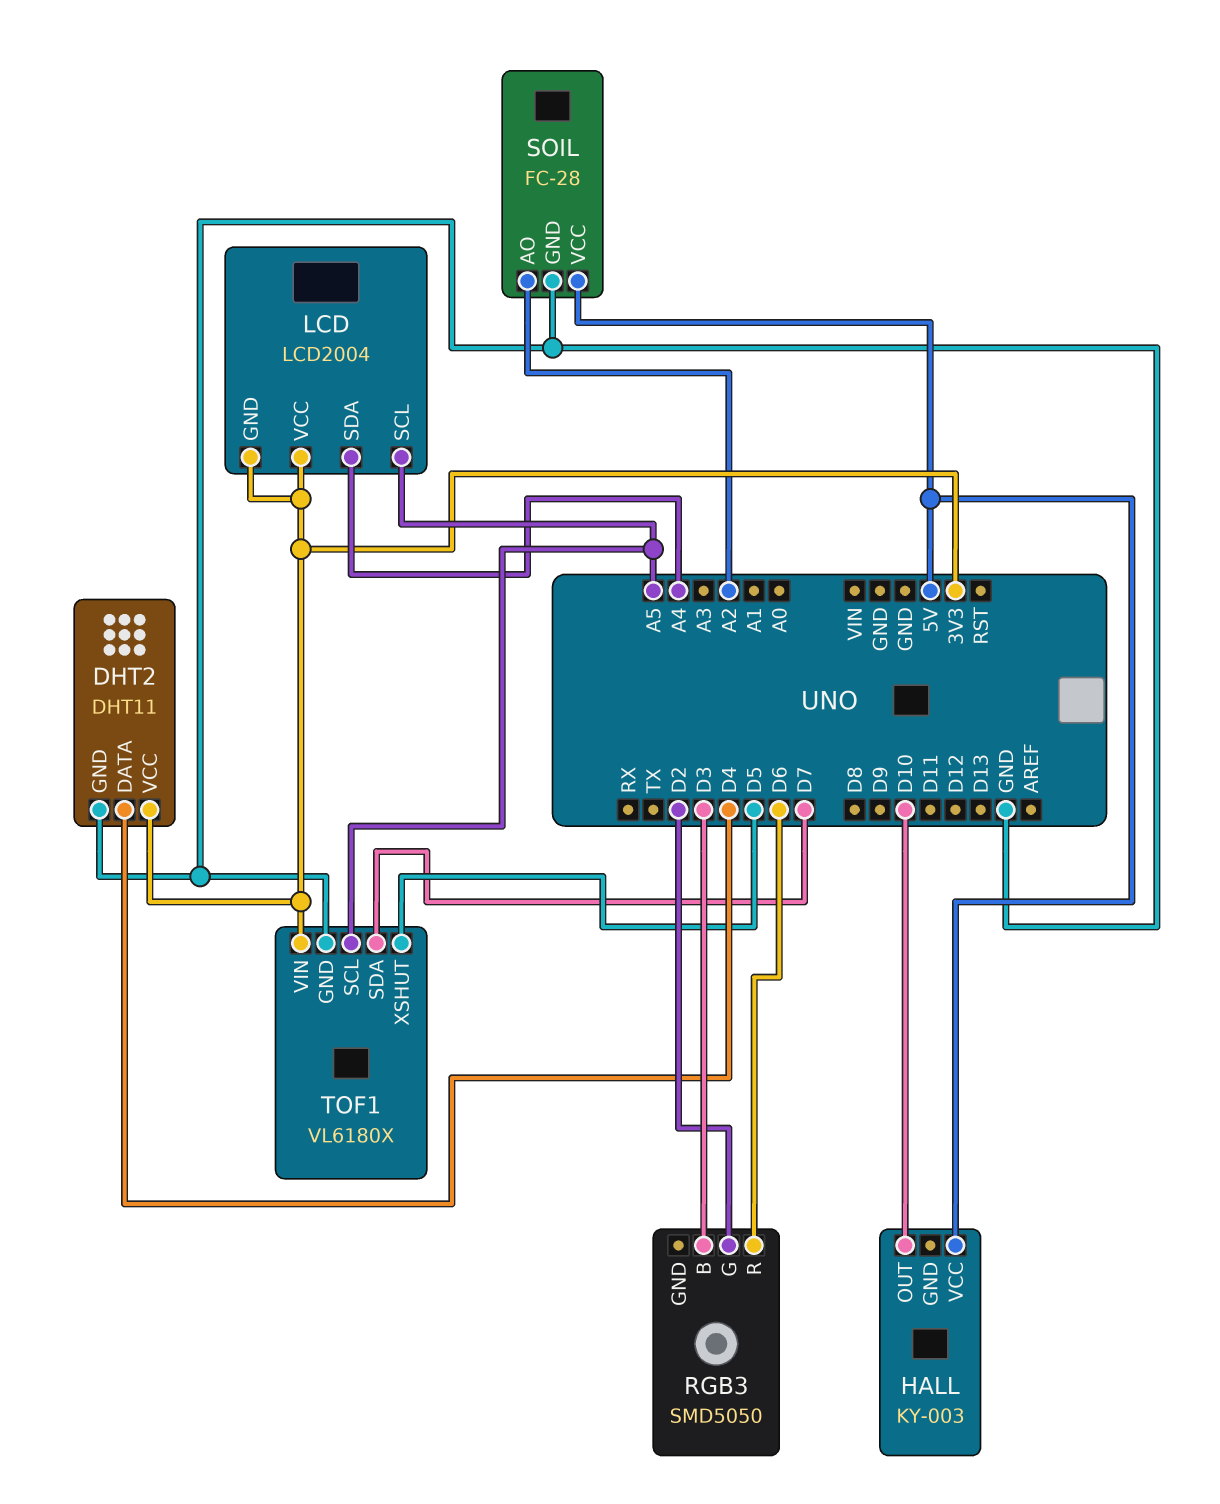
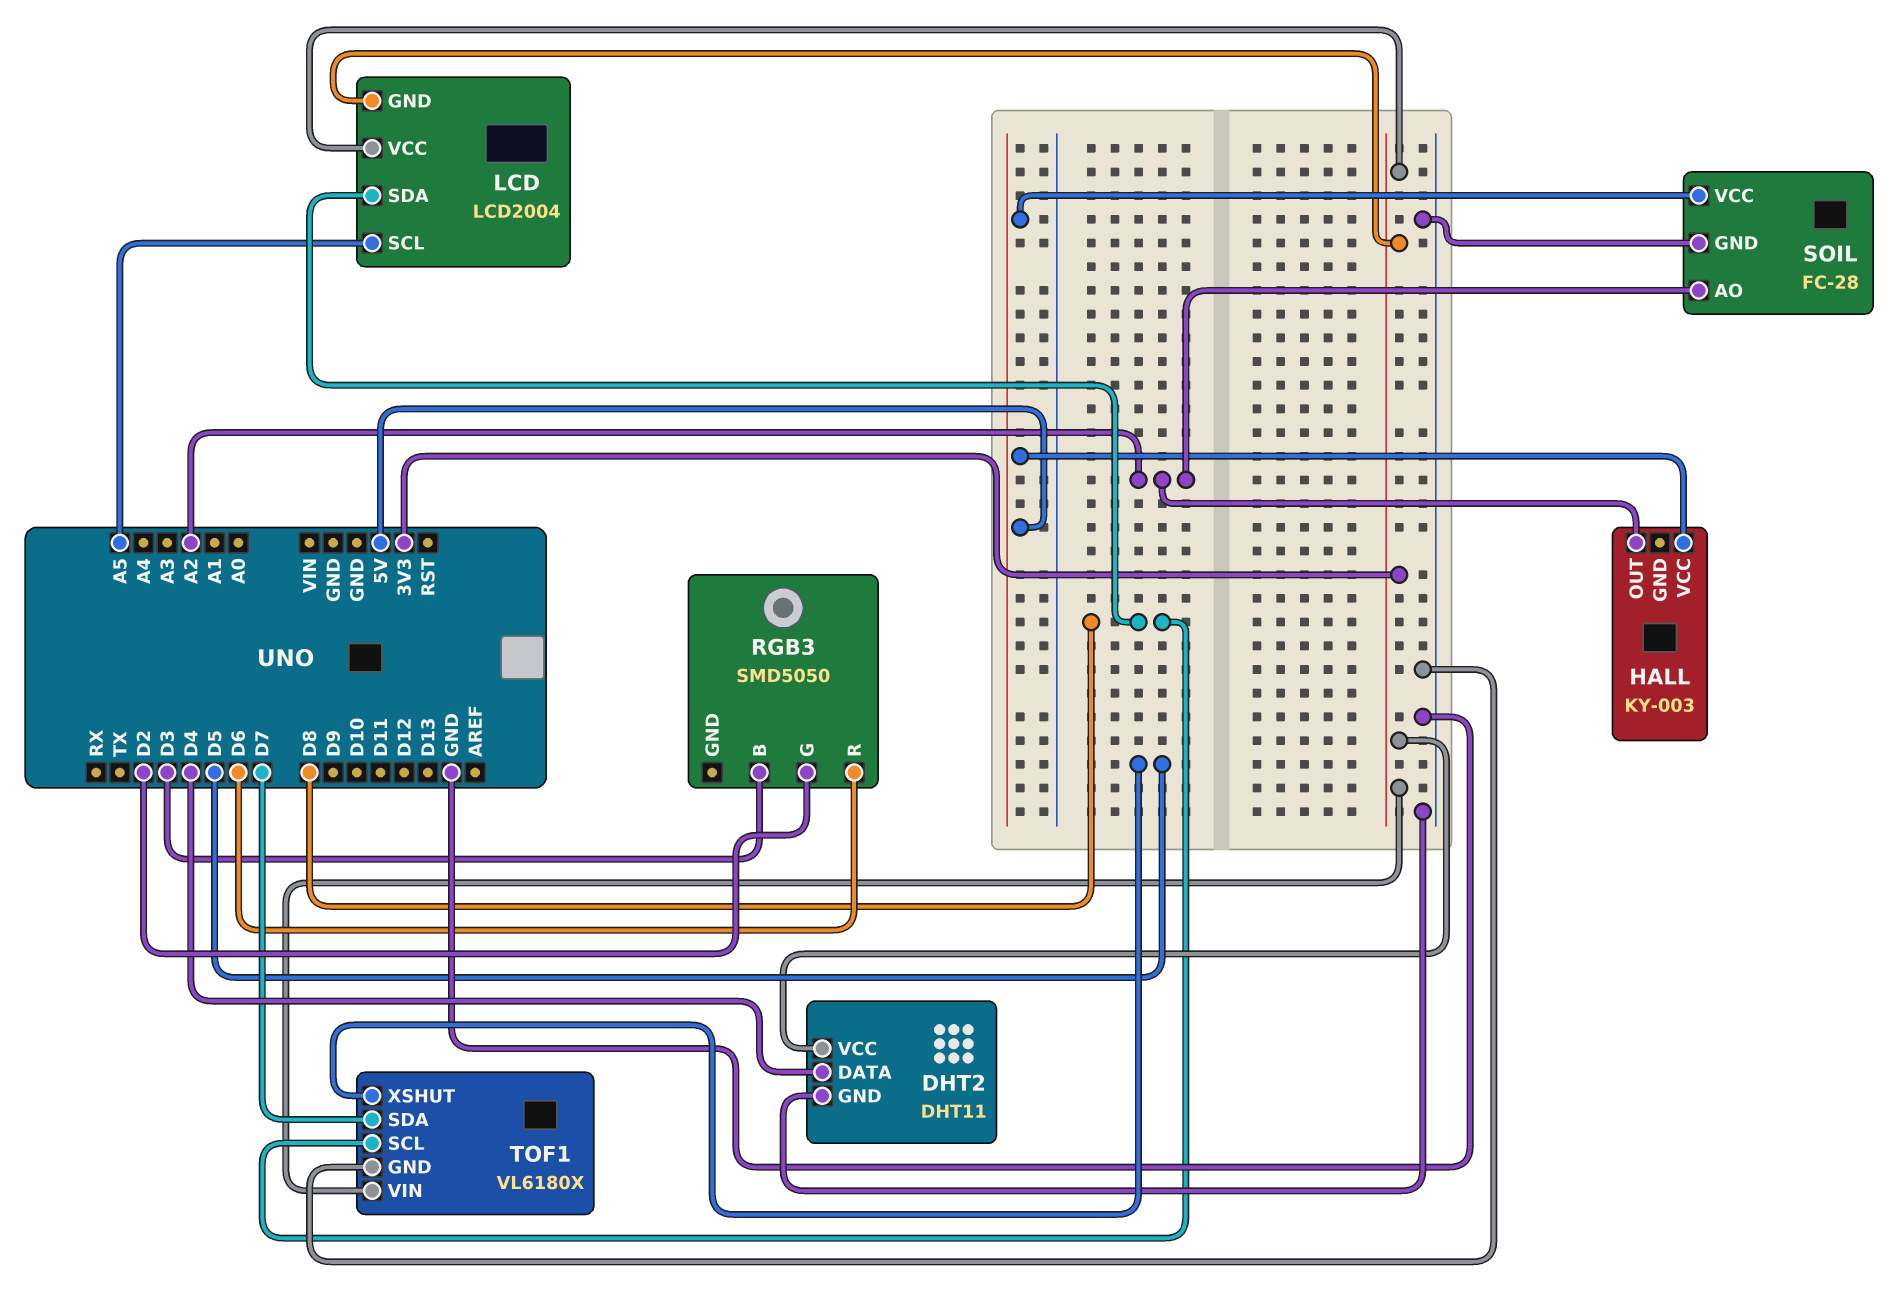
HALL pin OUT: D10 -> A2
LCD pin SDA: A4 -> D8
TOF1 pin SCL: A5 -> D8

